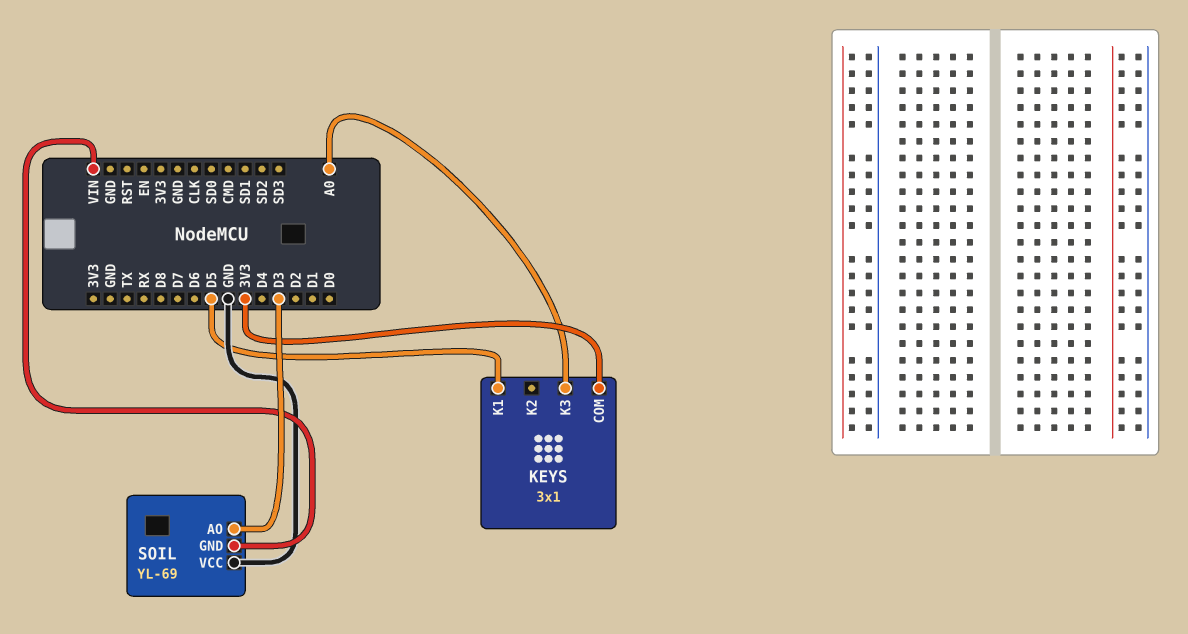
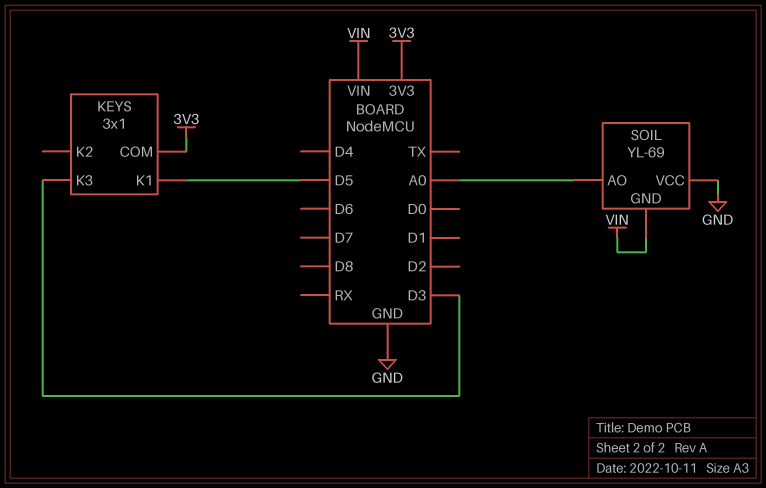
KEYS pin K3: A0 -> D3
SOIL pin AO: D3 -> A0

